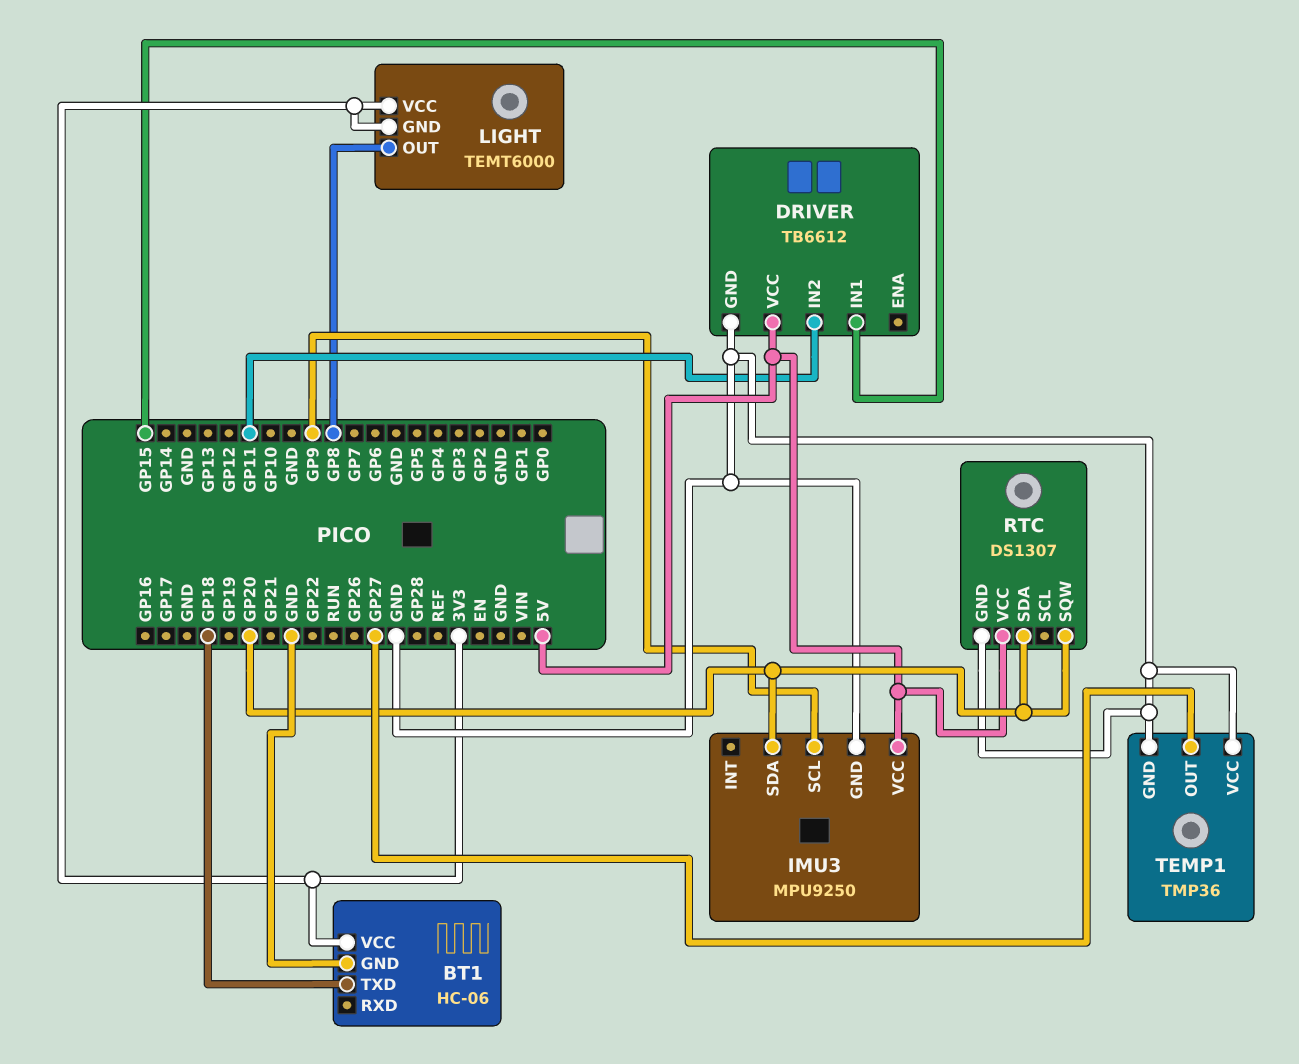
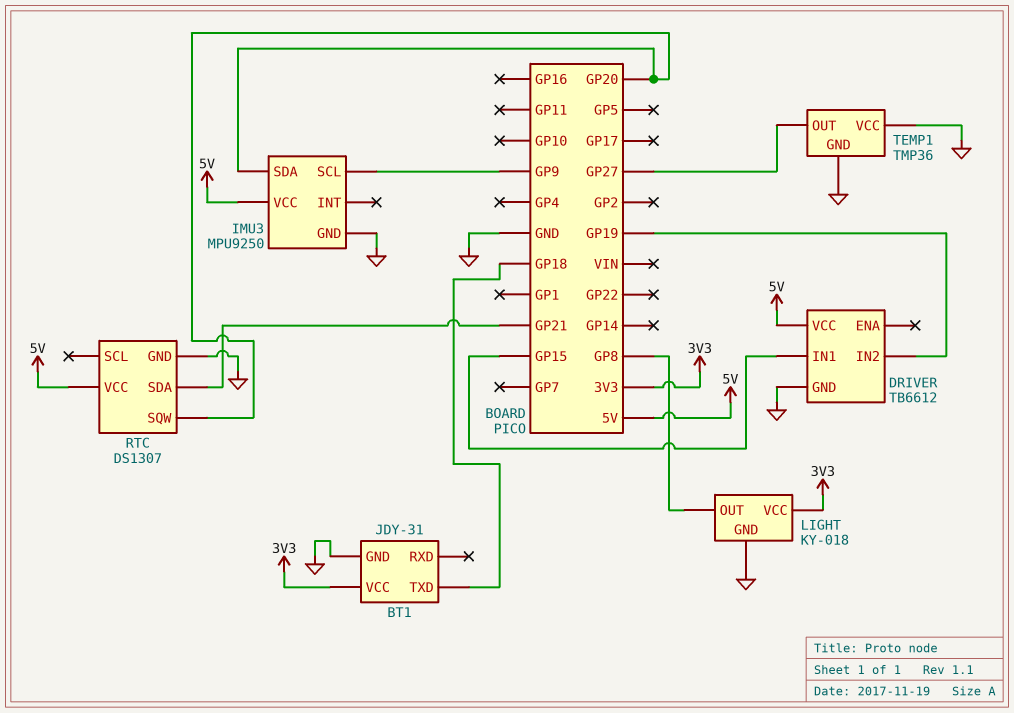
BT1: HC-06 -> JDY-31
DRIVER pin IN2: GP11 -> GP19
LIGHT: TEMT6000 -> KY-018
LIGHT pin GND: 3V3 -> GND
RTC pin SDA: GP20 -> GP21

